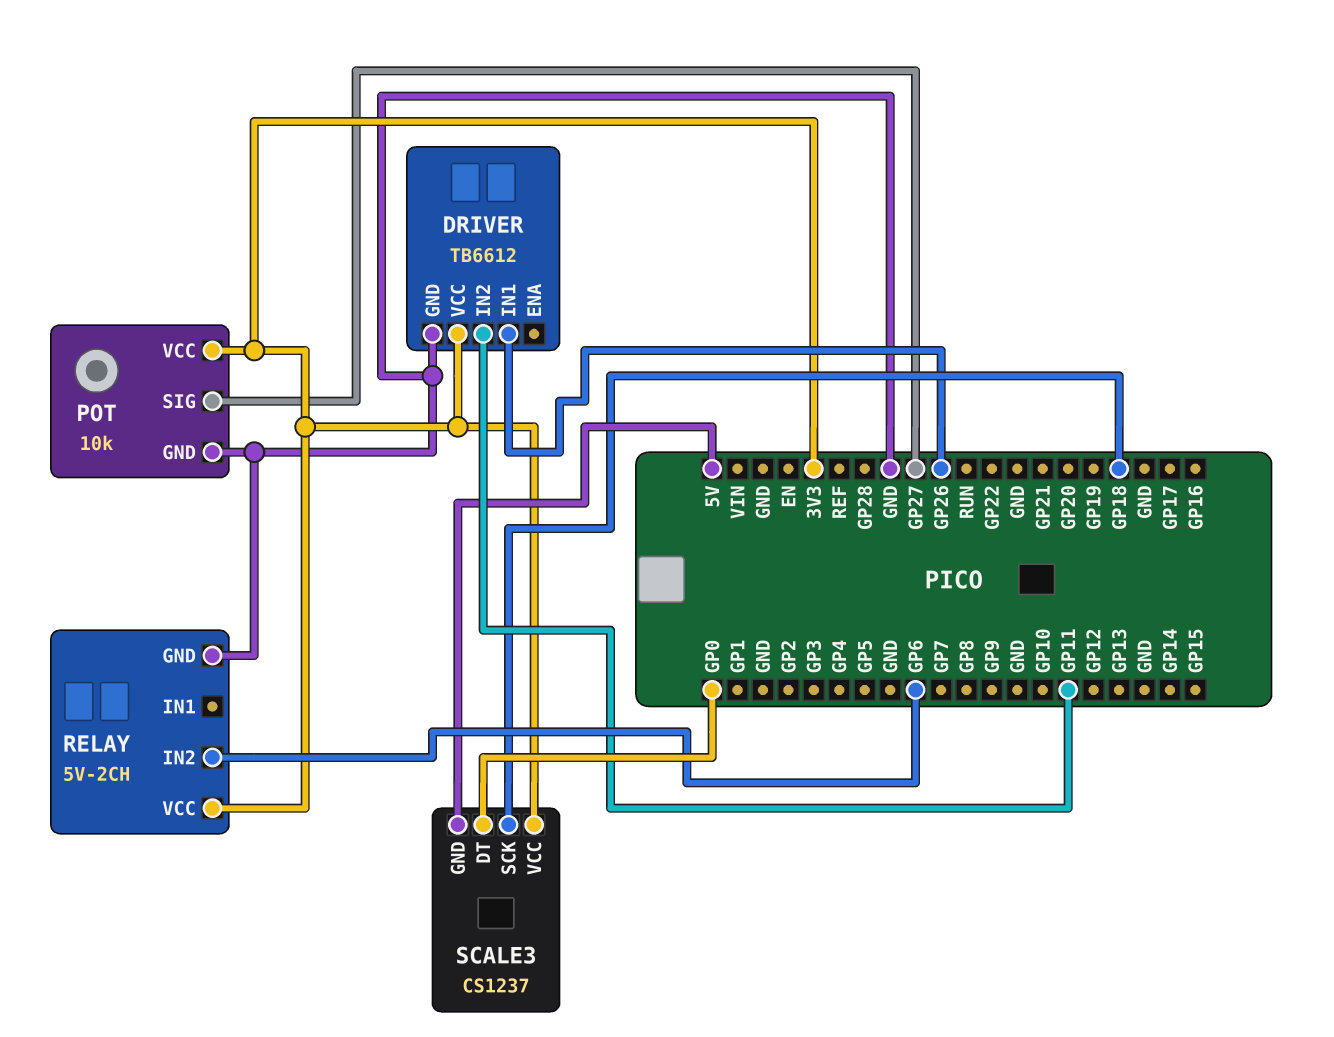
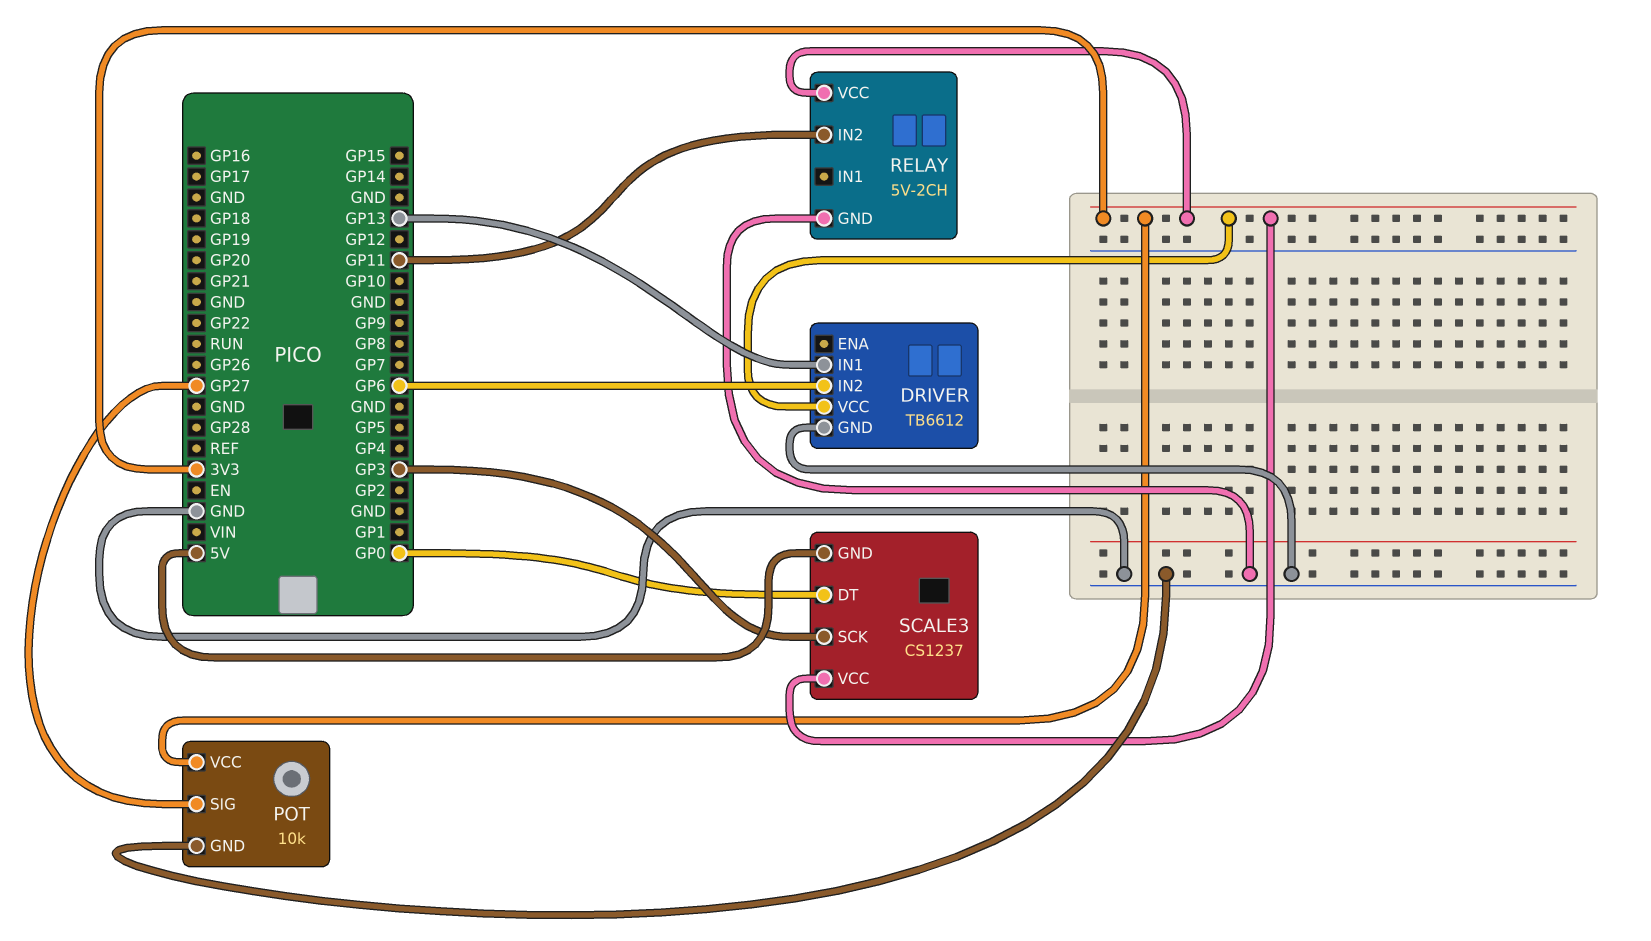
DRIVER pin IN1: GP26 -> GP13
DRIVER pin IN2: GP11 -> GP6
RELAY pin IN2: GP6 -> GP11
SCALE3 pin SCK: GP18 -> GP3

